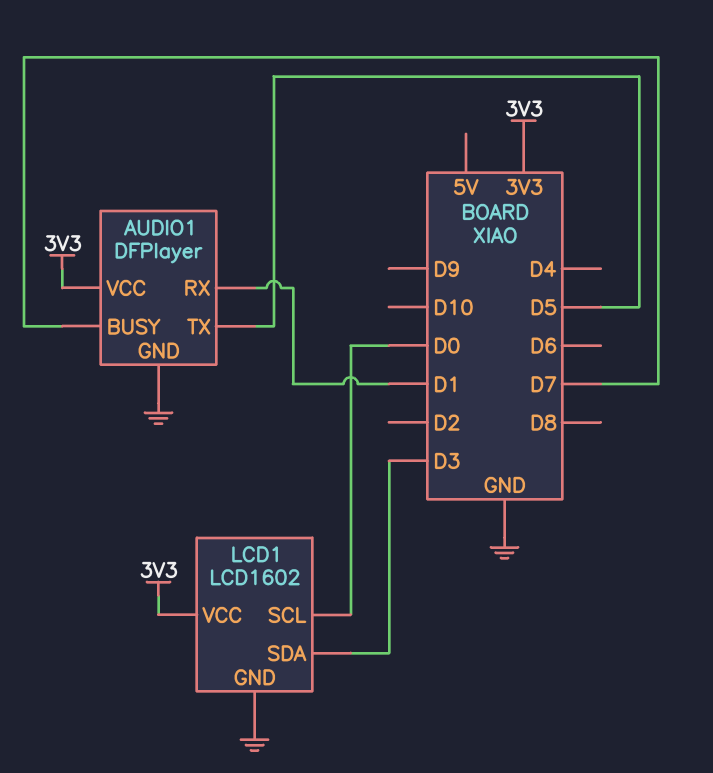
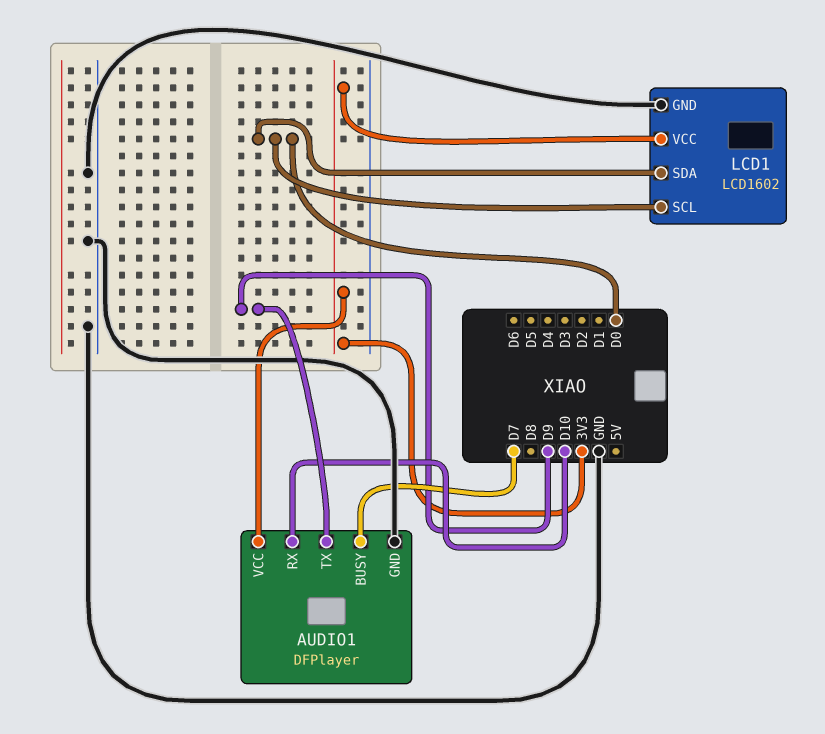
AUDIO1 pin RX: D1 -> D10
AUDIO1 pin TX: D5 -> D9
LCD1 pin SDA: D3 -> D0

